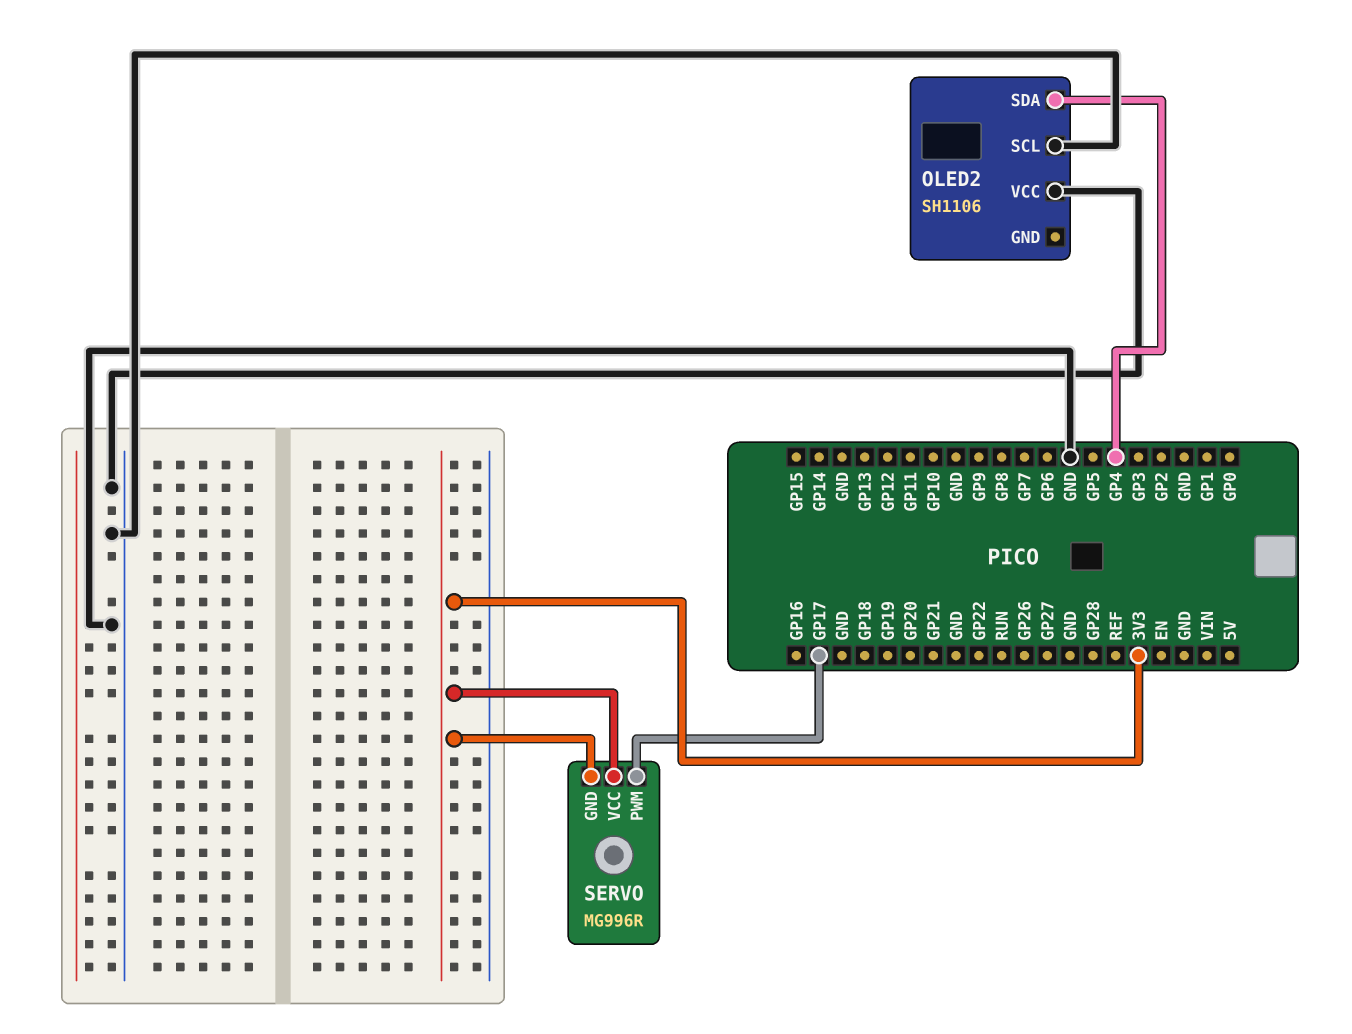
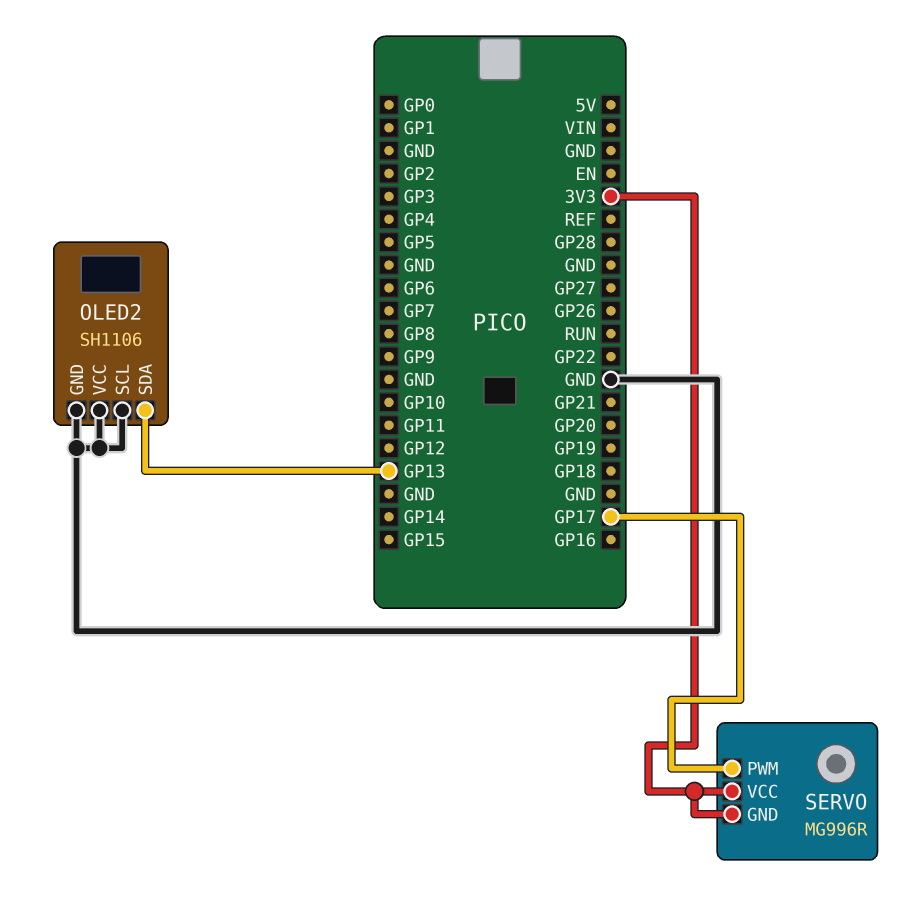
OLED2 pin GND: none -> GND
OLED2 pin SDA: GP4 -> GP13

